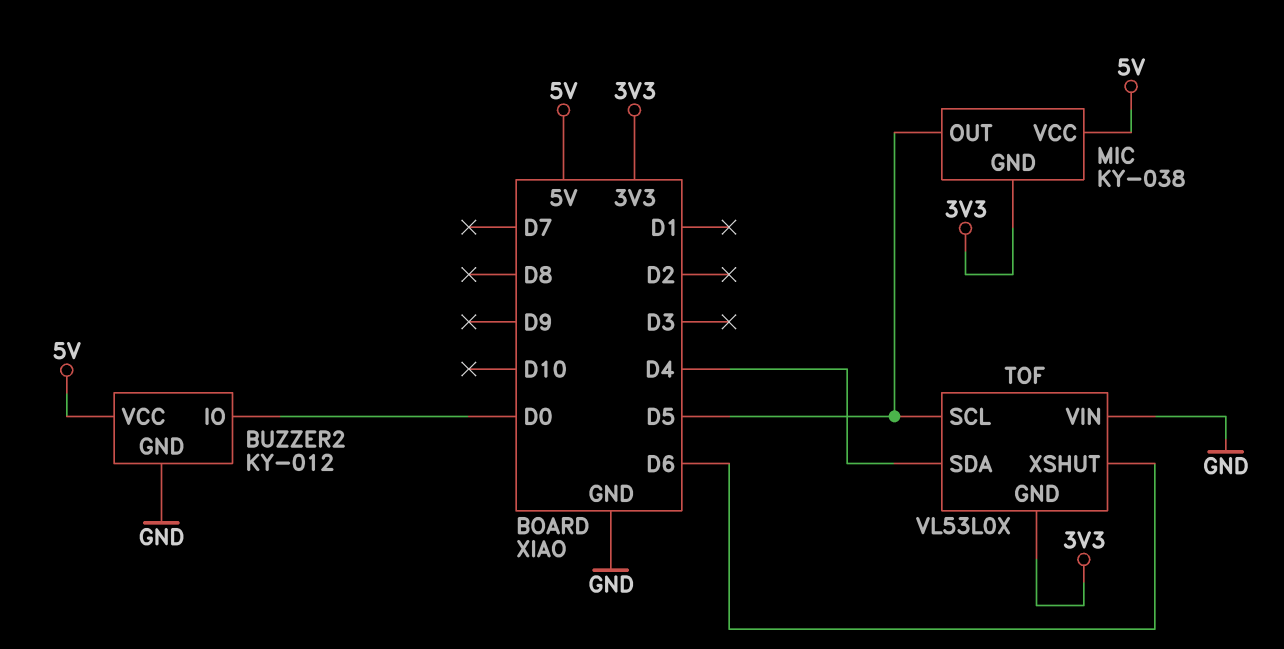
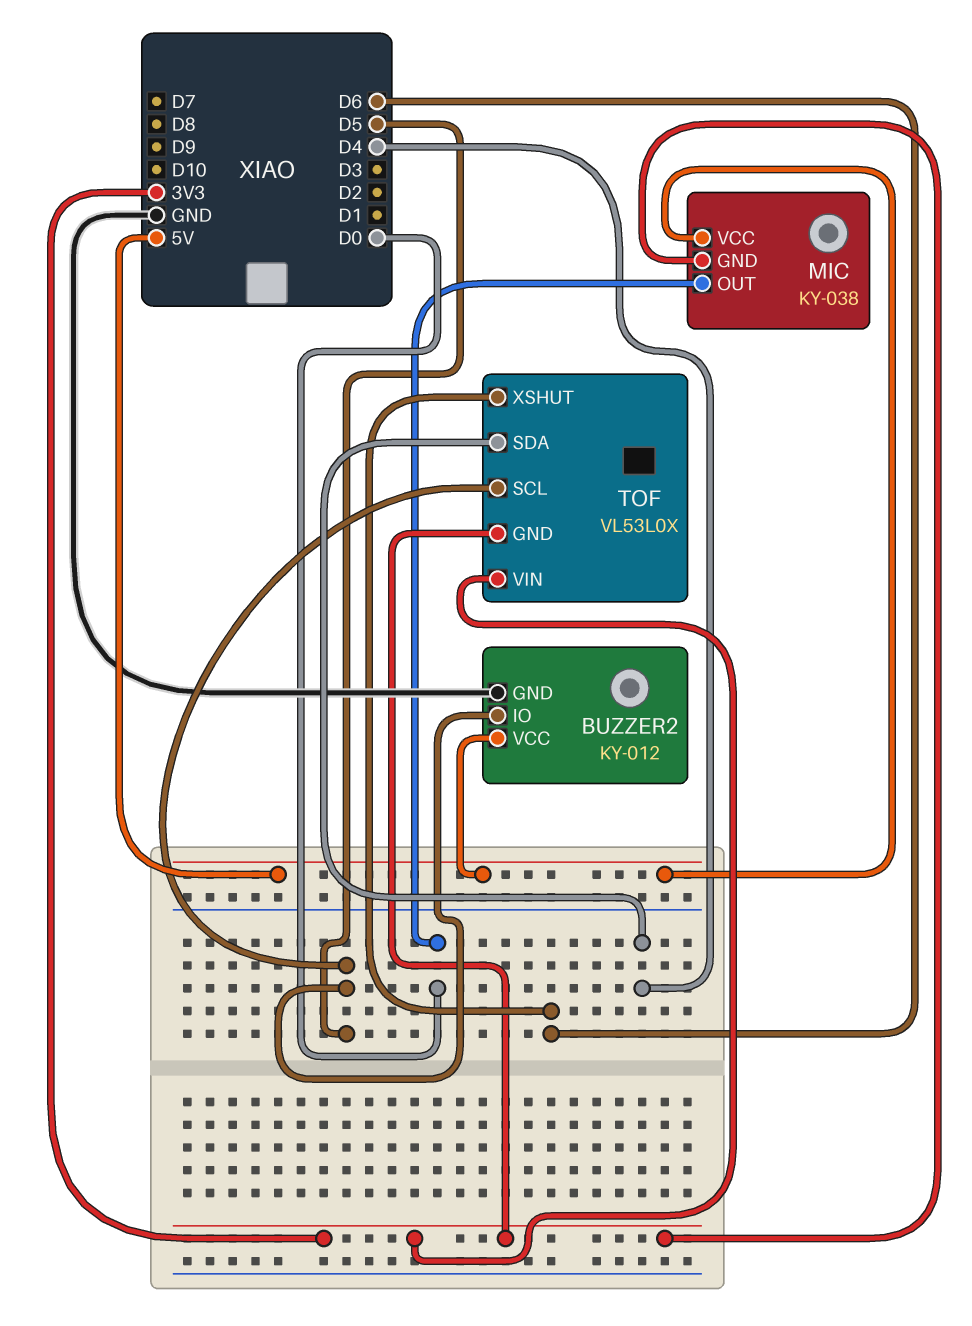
BUZZER2 pin IO: D0 -> D5
MIC pin OUT: D5 -> D0
TOF pin VIN: GND -> 3V3

